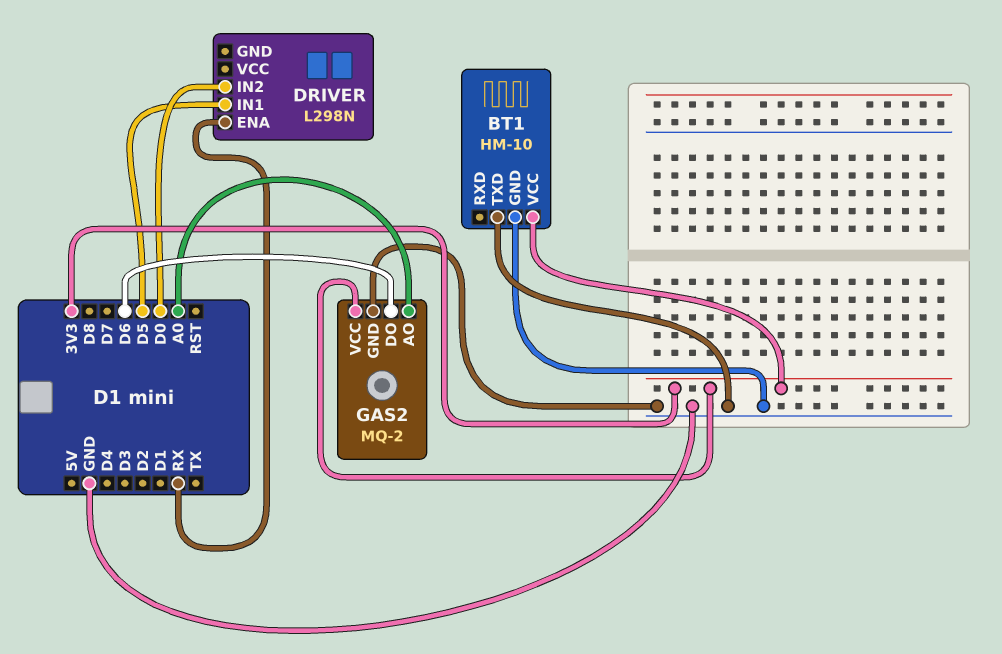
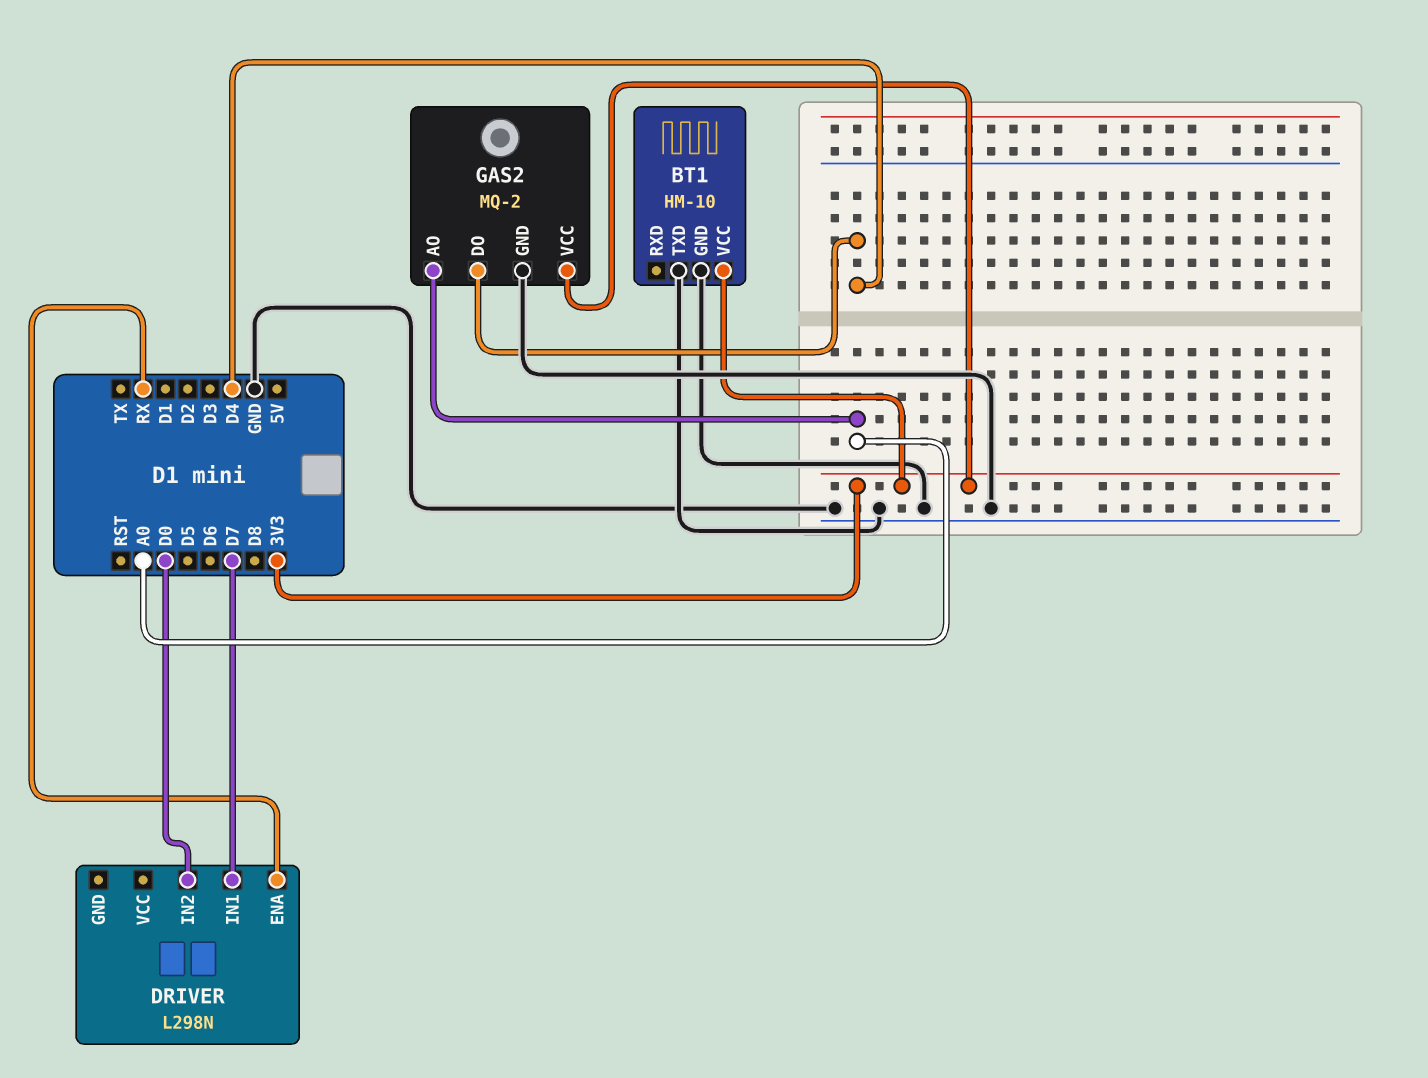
DRIVER pin IN1: D5 -> D7
GAS2 pin DO: D6 -> D4

